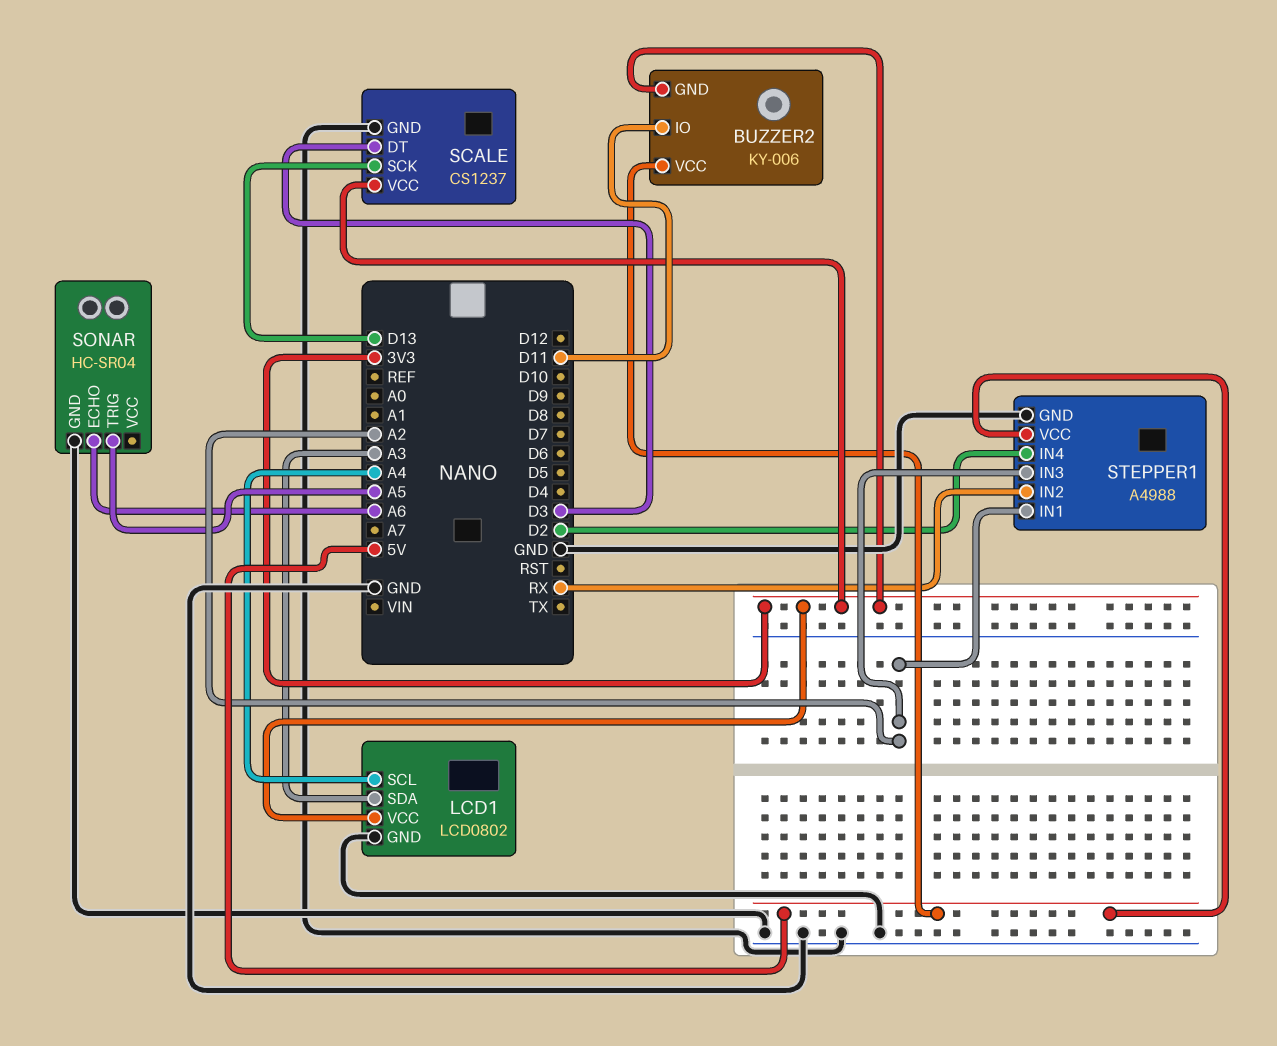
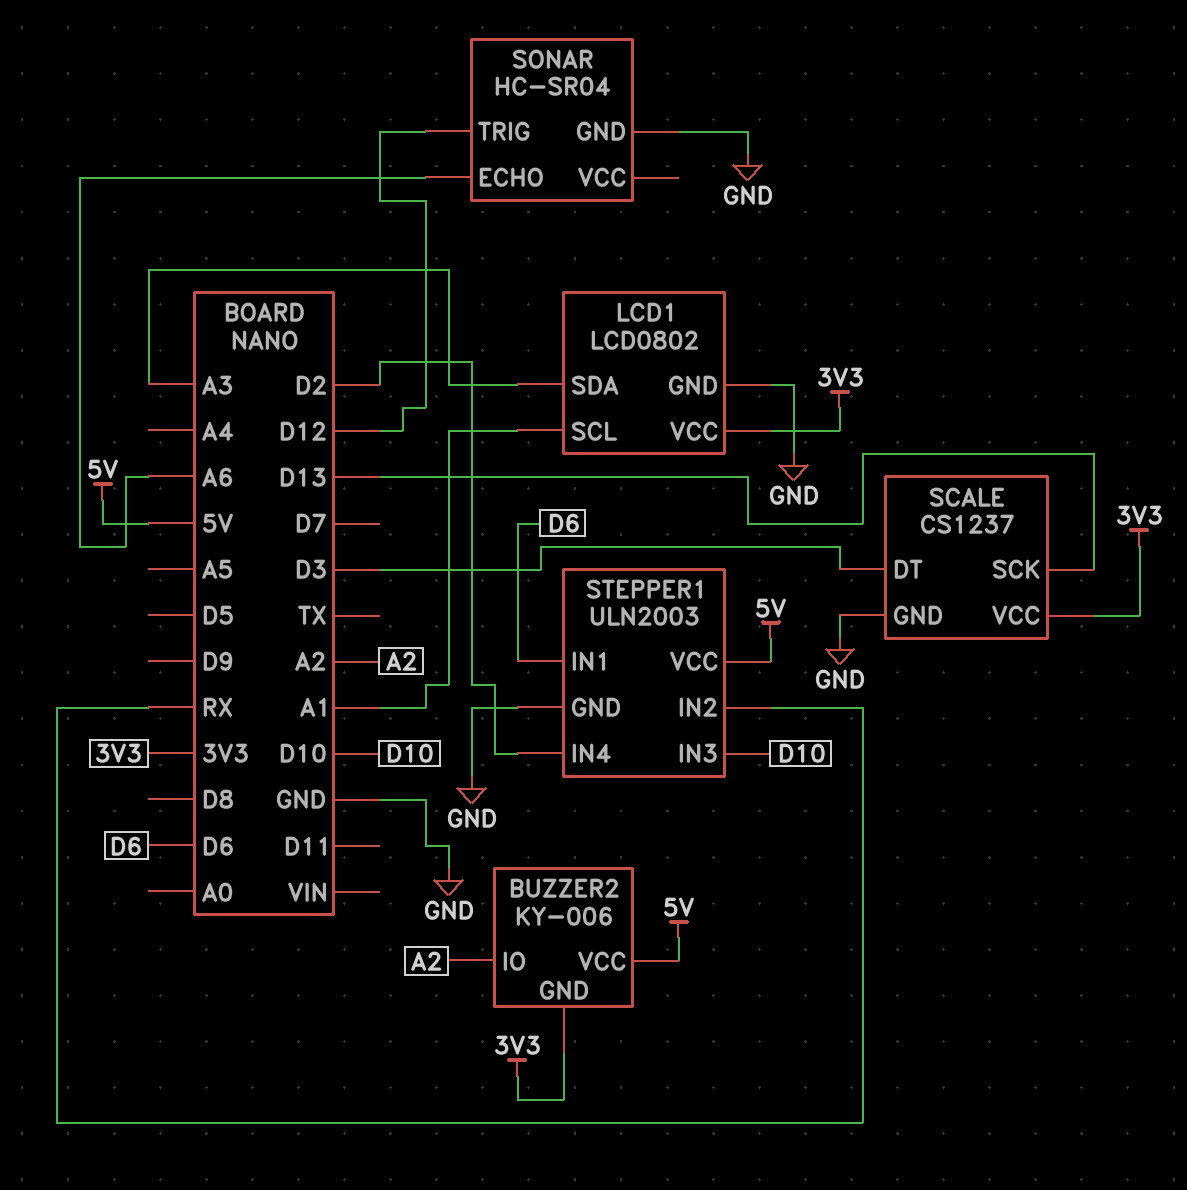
BUZZER2 pin IO: D11 -> A2
LCD1 pin SCL: A4 -> A1
SONAR pin TRIG: A5 -> D12
STEPPER1: A4988 -> ULN2003
STEPPER1 pin IN1: A2 -> D6
STEPPER1 pin IN3: A2 -> D10

